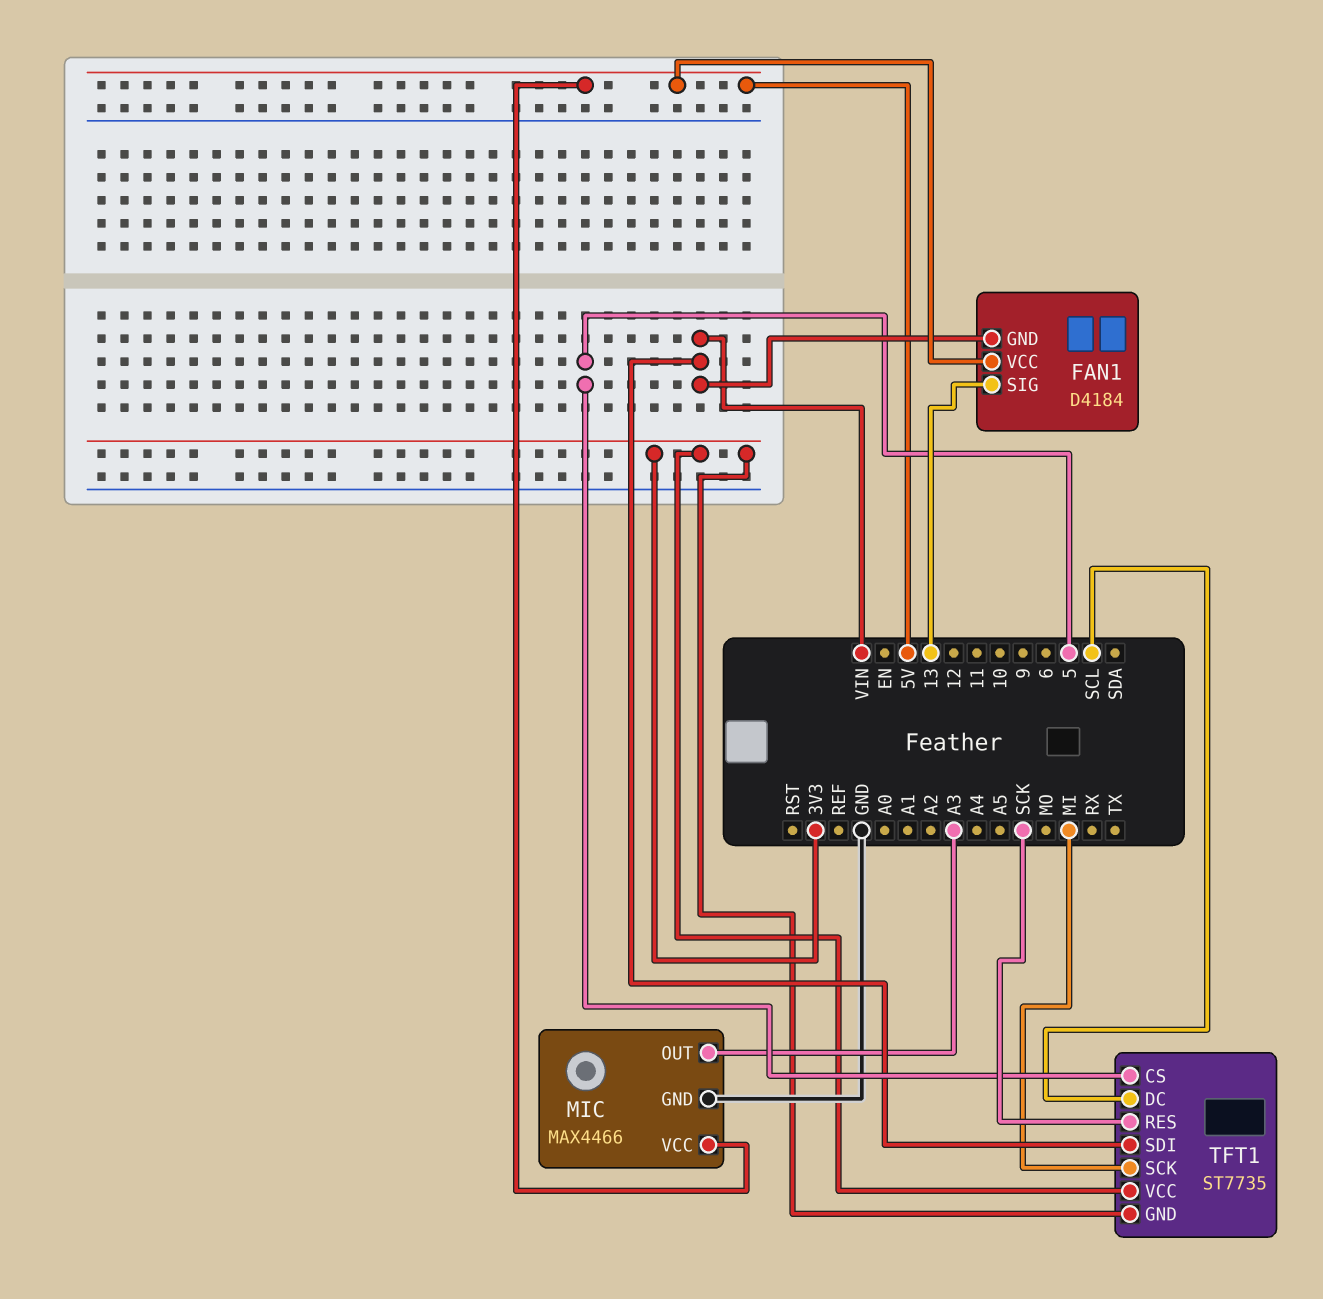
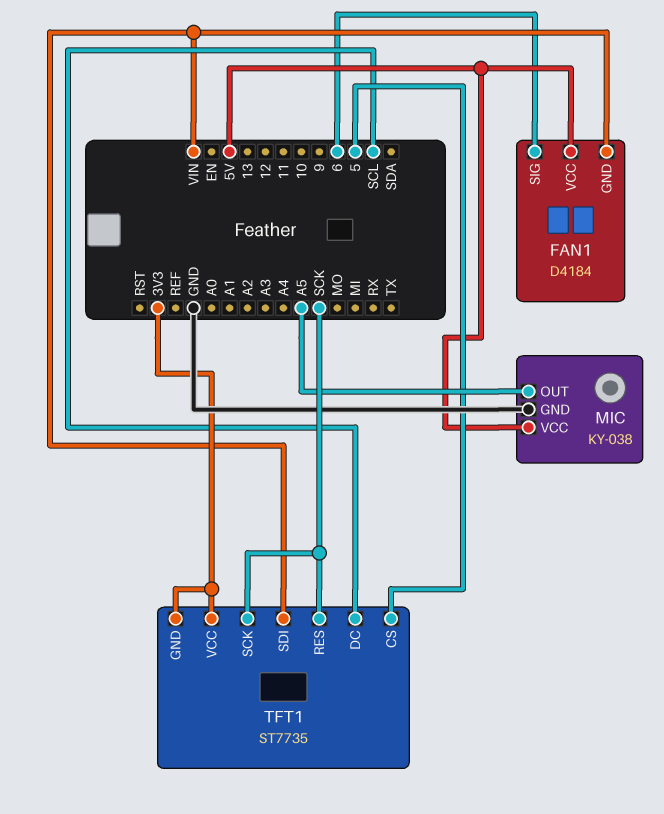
FAN1 pin SIG: 13 -> 6
MIC: MAX4466 -> KY-038
MIC pin OUT: A3 -> A5
TFT1 pin SCK: MI -> SCK

